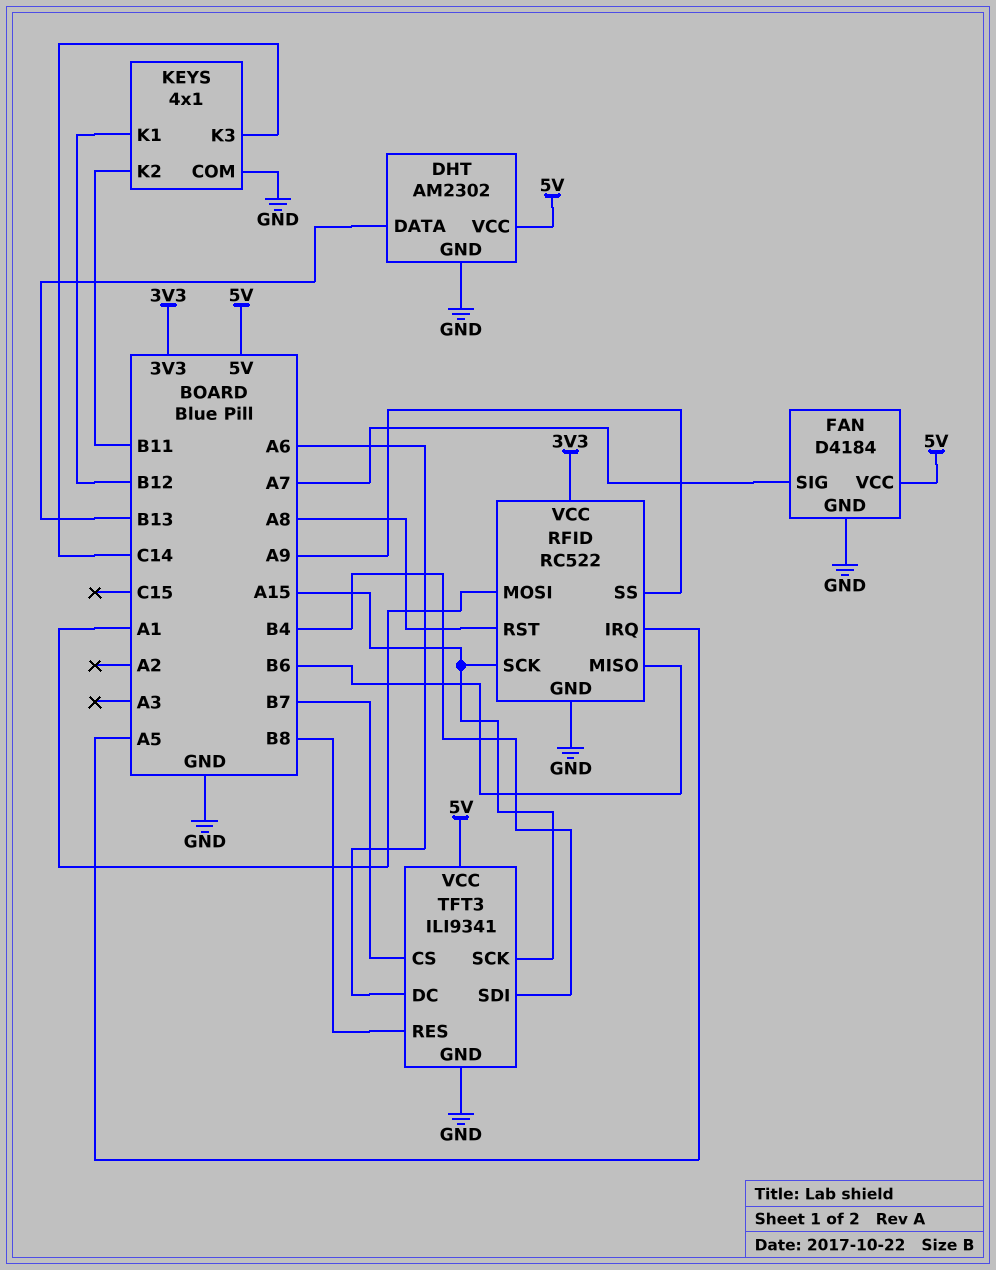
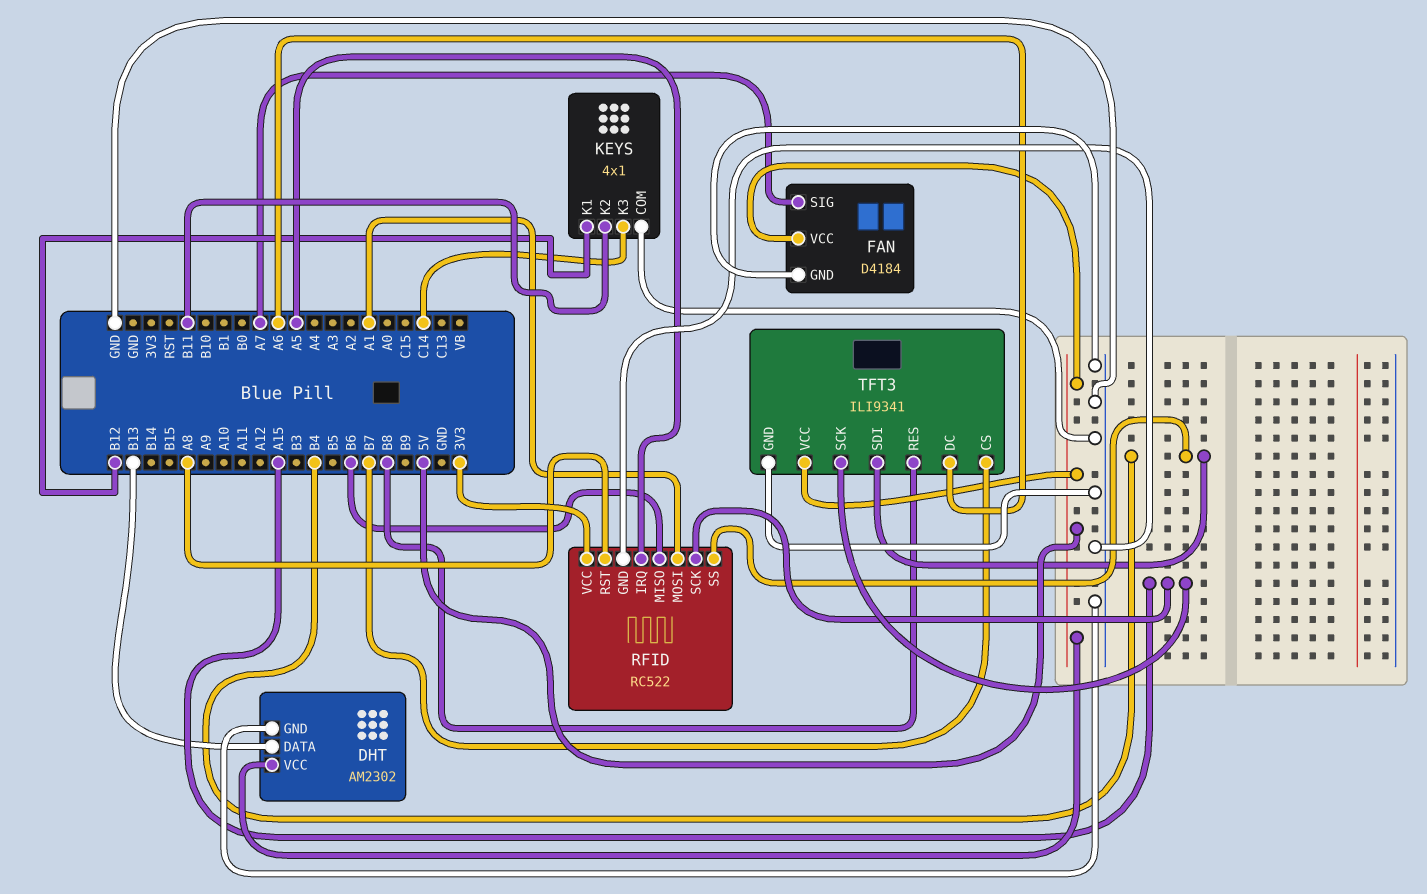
RFID pin SS: A9 -> B4

